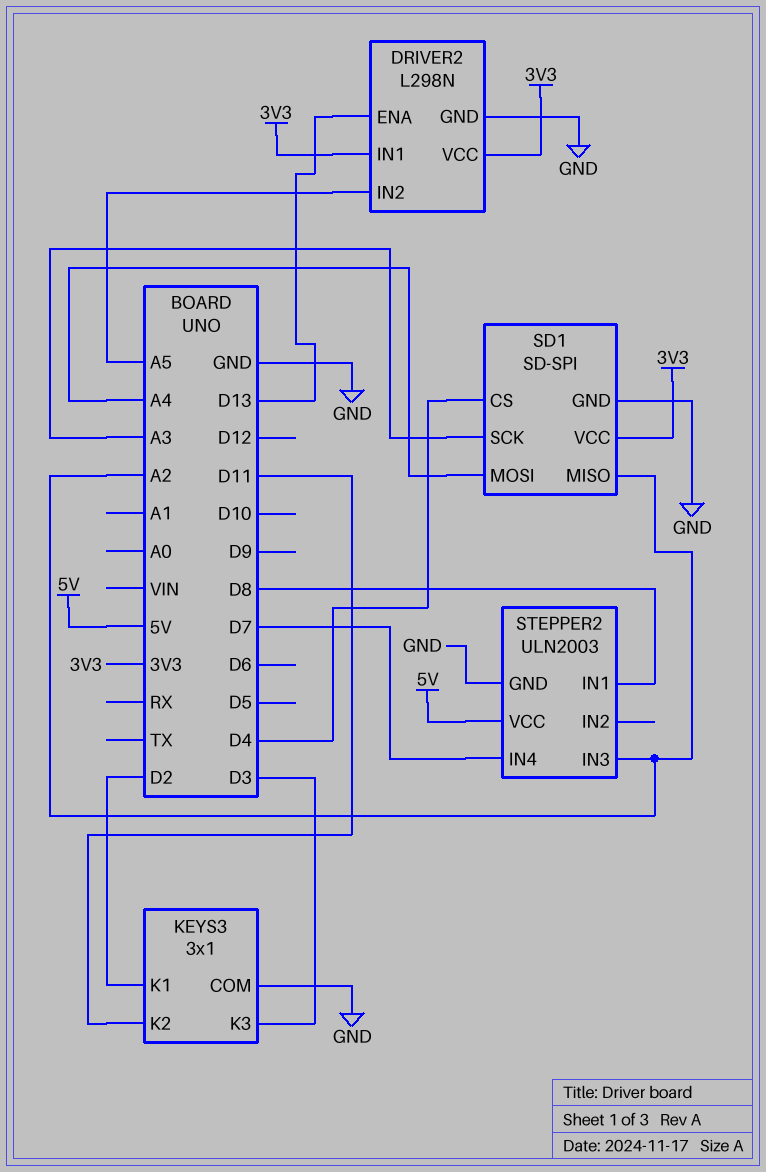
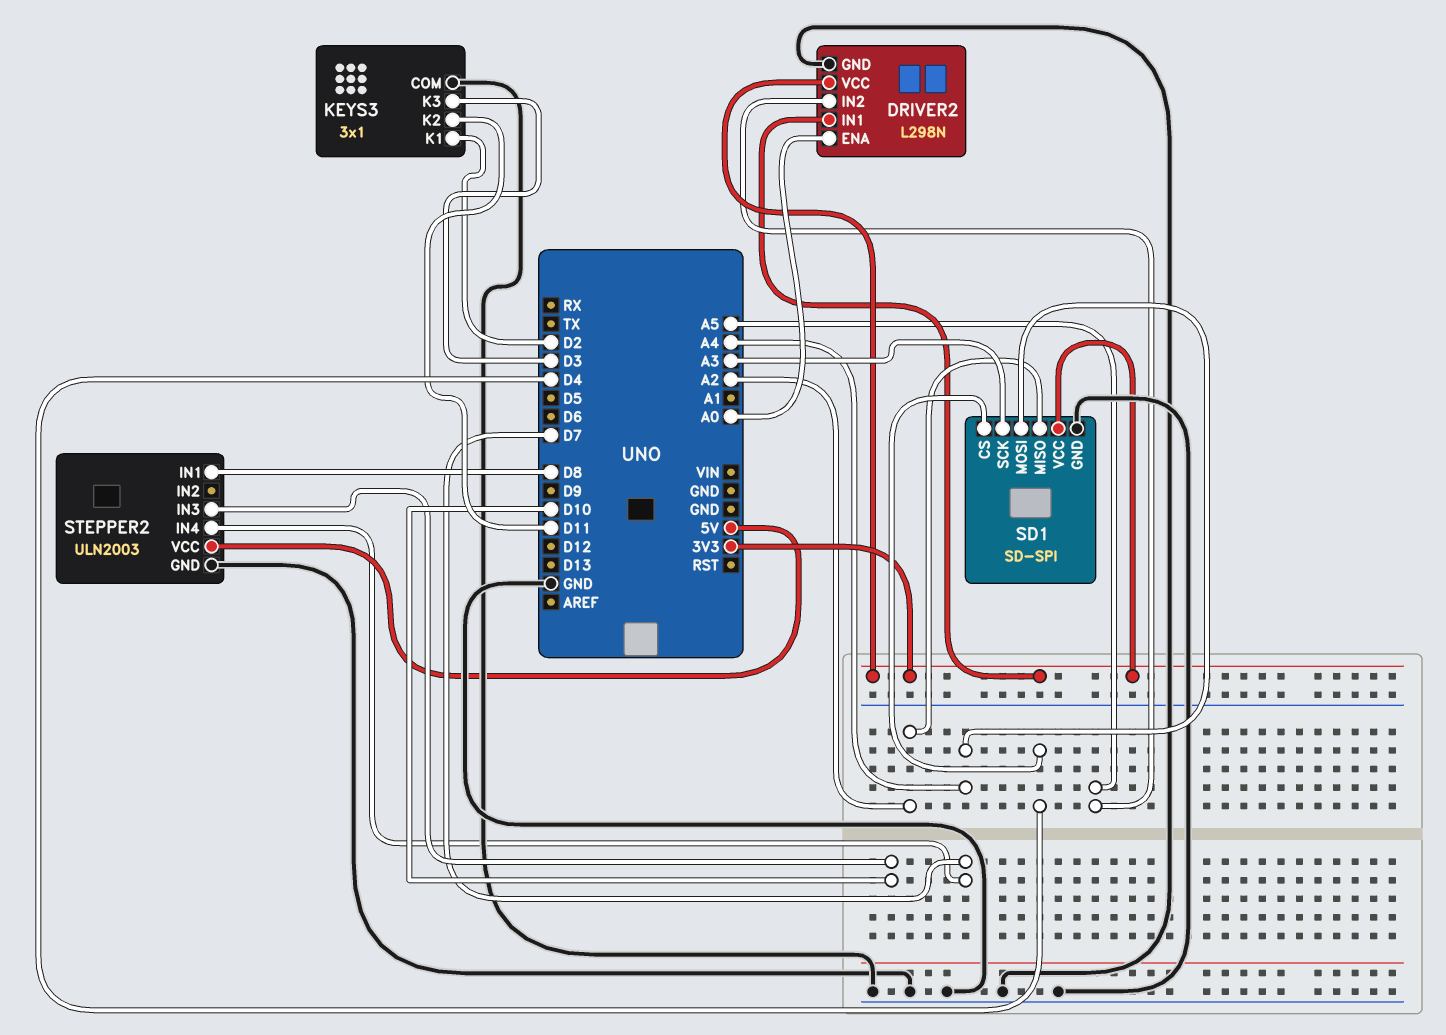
DRIVER2 pin ENA: D13 -> A0
STEPPER2 pin IN3: A2 -> D10

